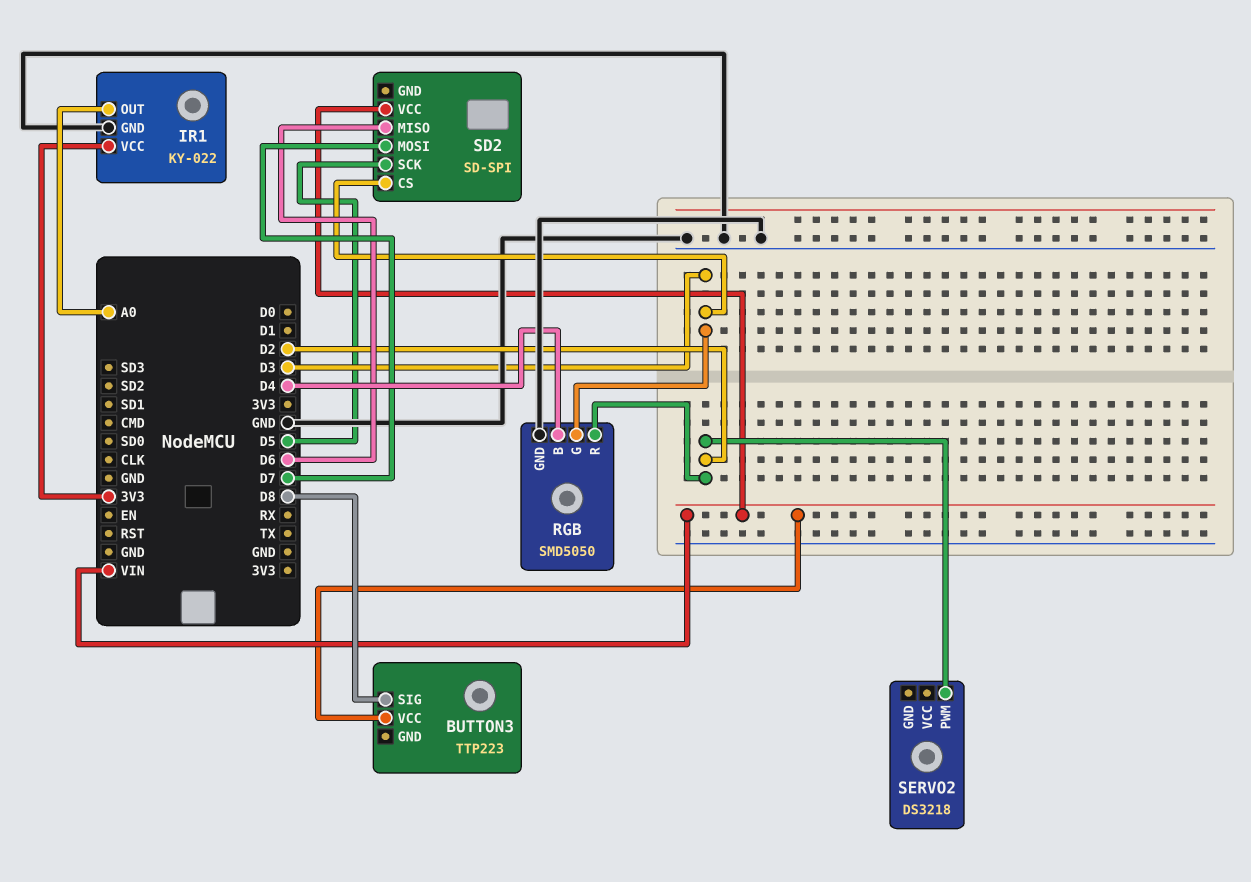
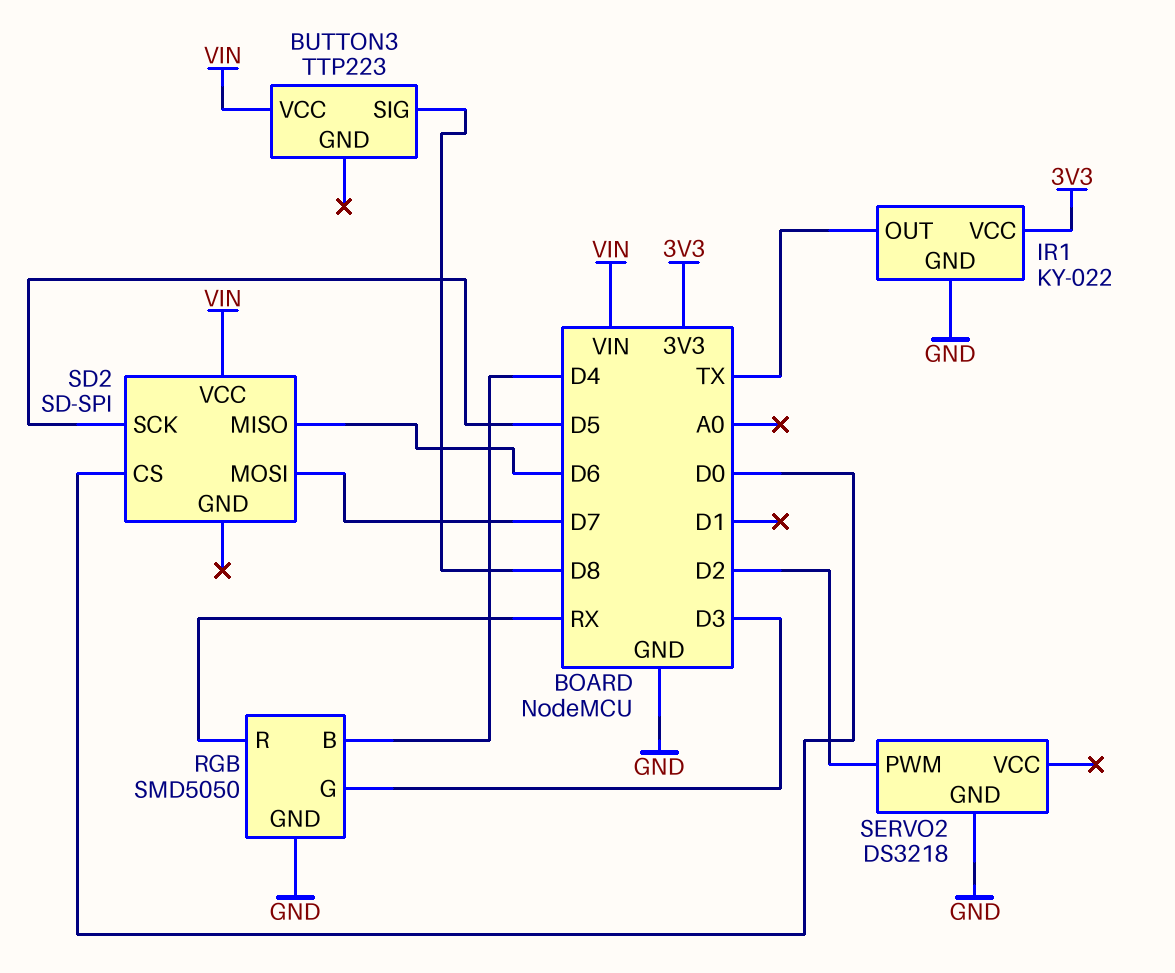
IR1 pin OUT: A0 -> TX
RGB pin R: D2 -> RX
SD2 pin CS: D3 -> D0
SERVO2 pin GND: none -> GND

